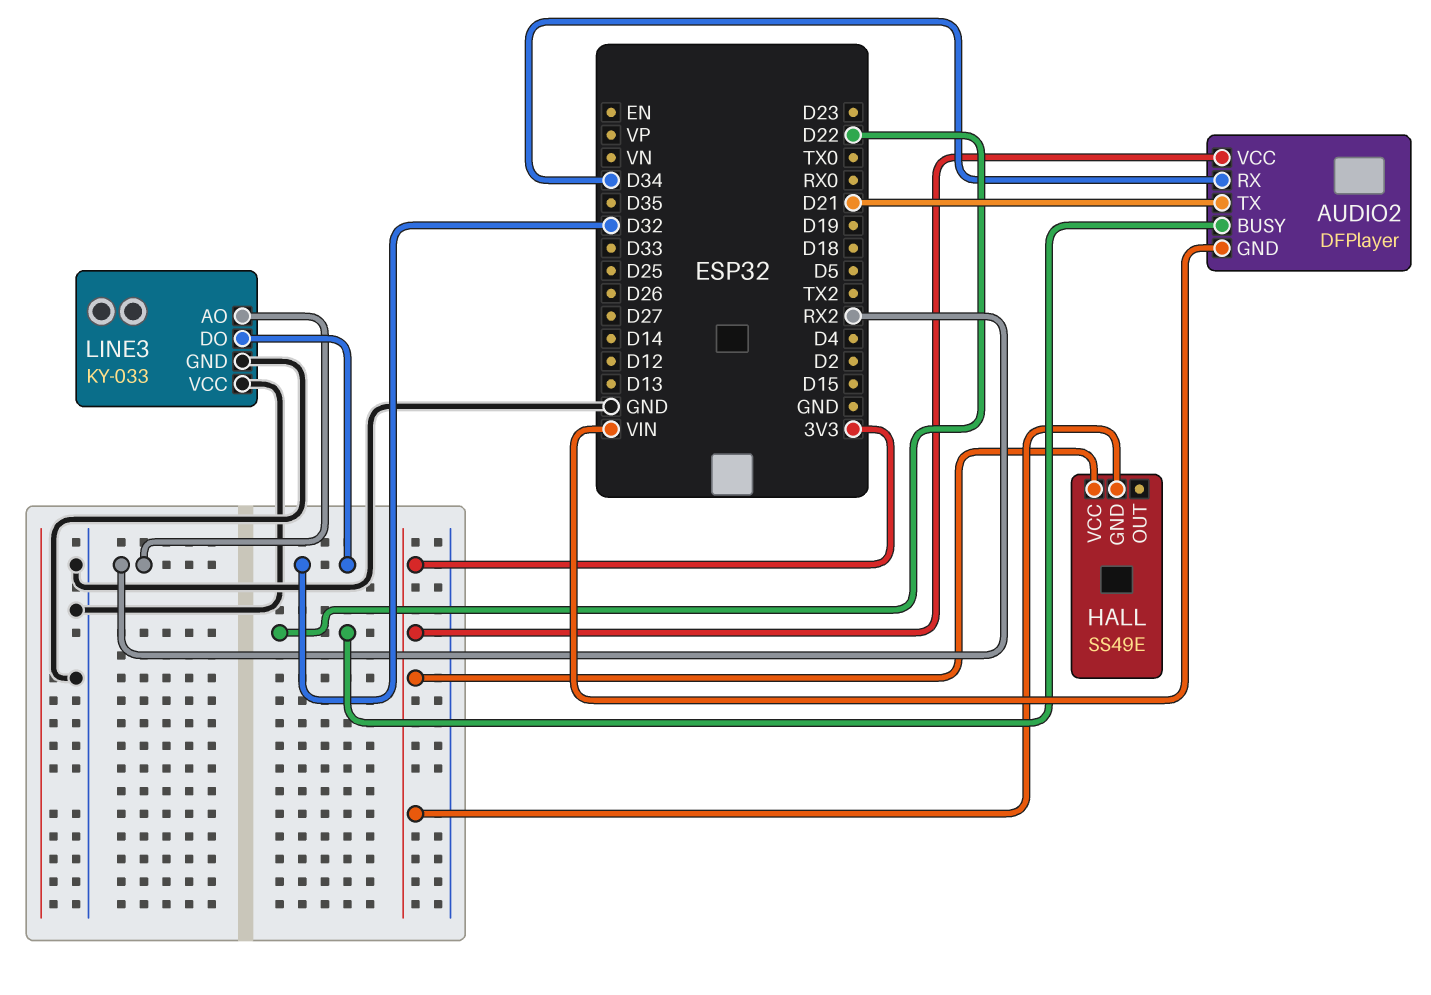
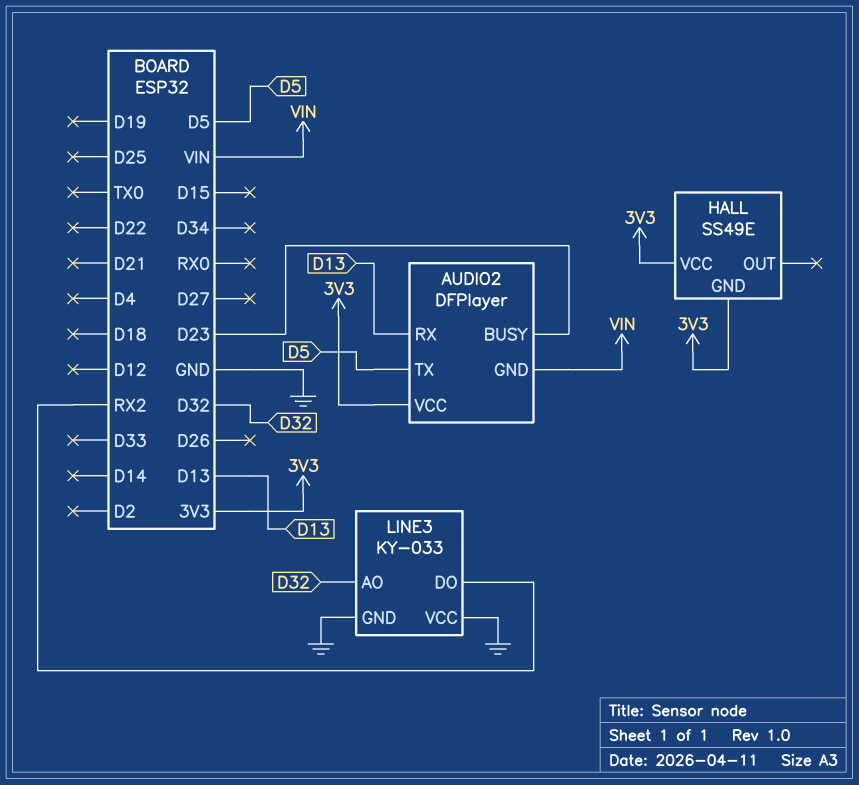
AUDIO2 pin BUSY: D22 -> D23
AUDIO2 pin RX: D34 -> D13
AUDIO2 pin TX: D21 -> D5
LINE3 pin AO: RX2 -> D32
LINE3 pin DO: D32 -> RX2

